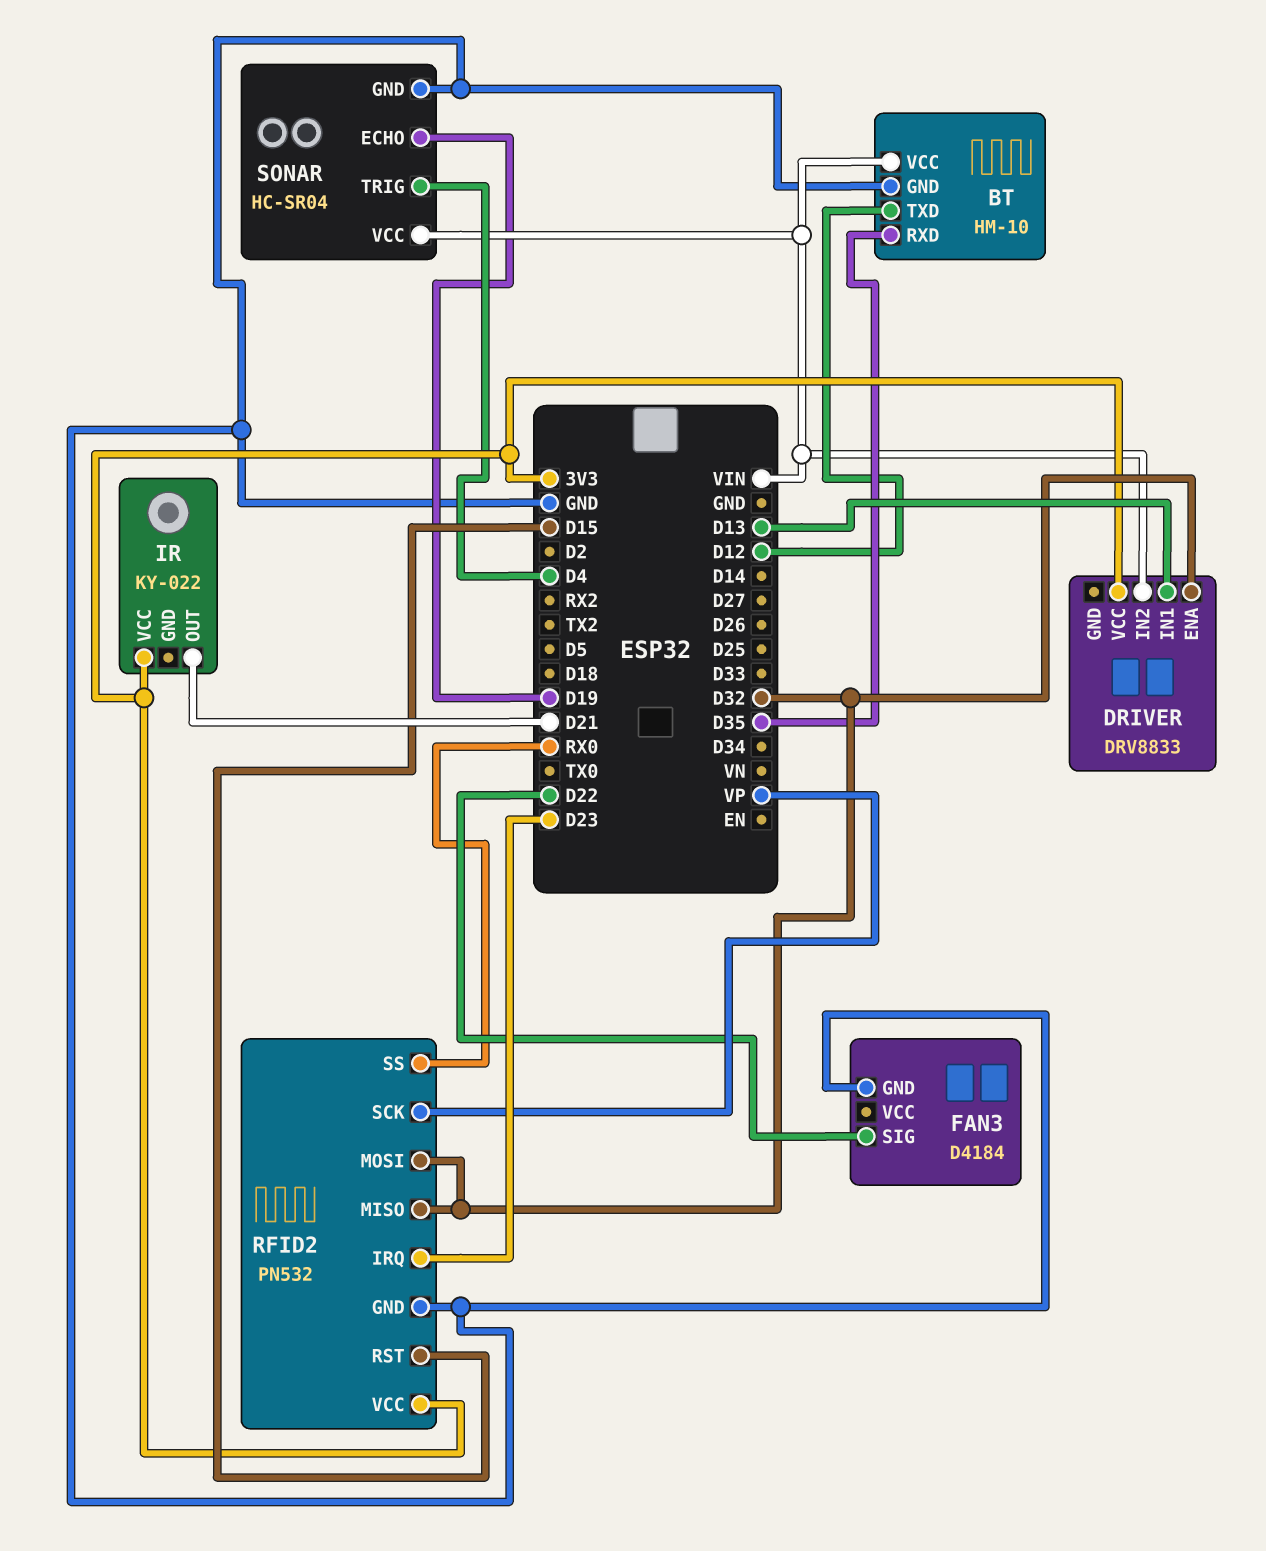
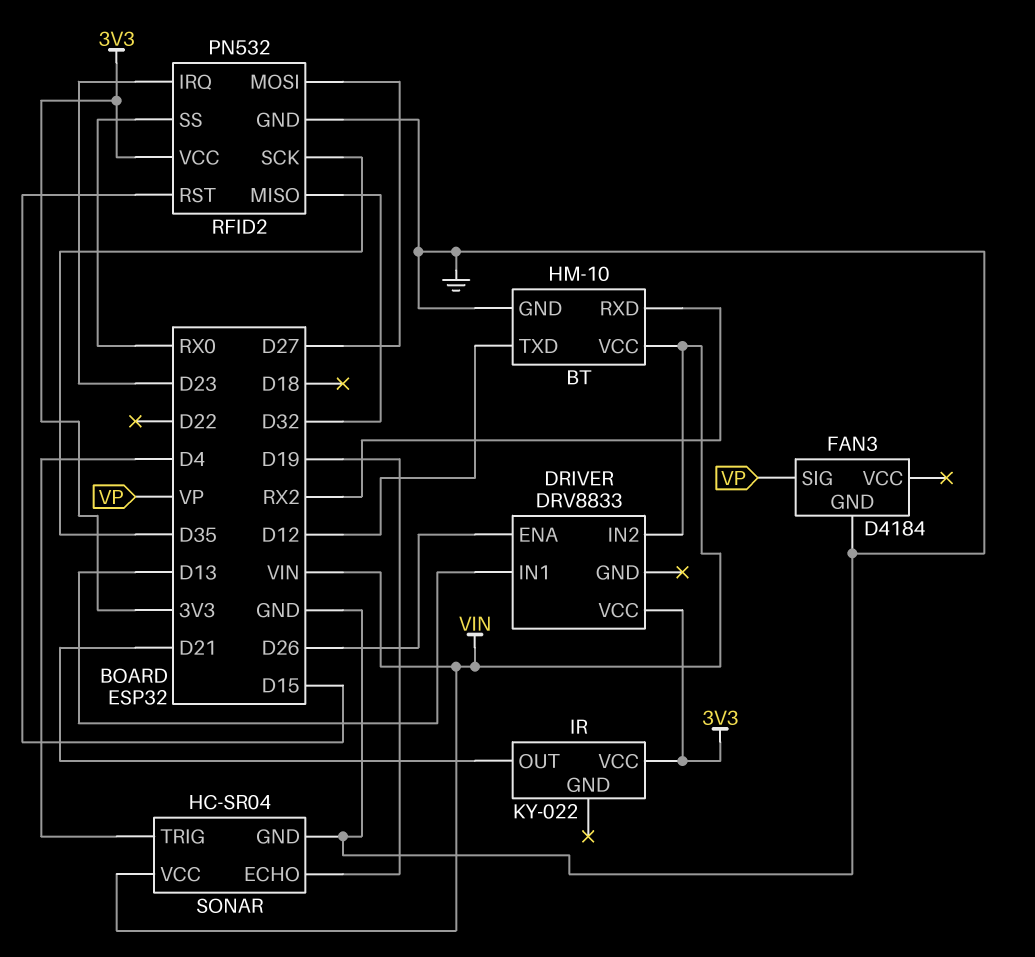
BT pin RXD: D35 -> RX2
DRIVER pin ENA: D32 -> D26
FAN3 pin SIG: D22 -> VP
RFID2 pin MOSI: D32 -> D27
RFID2 pin SCK: VP -> D35

